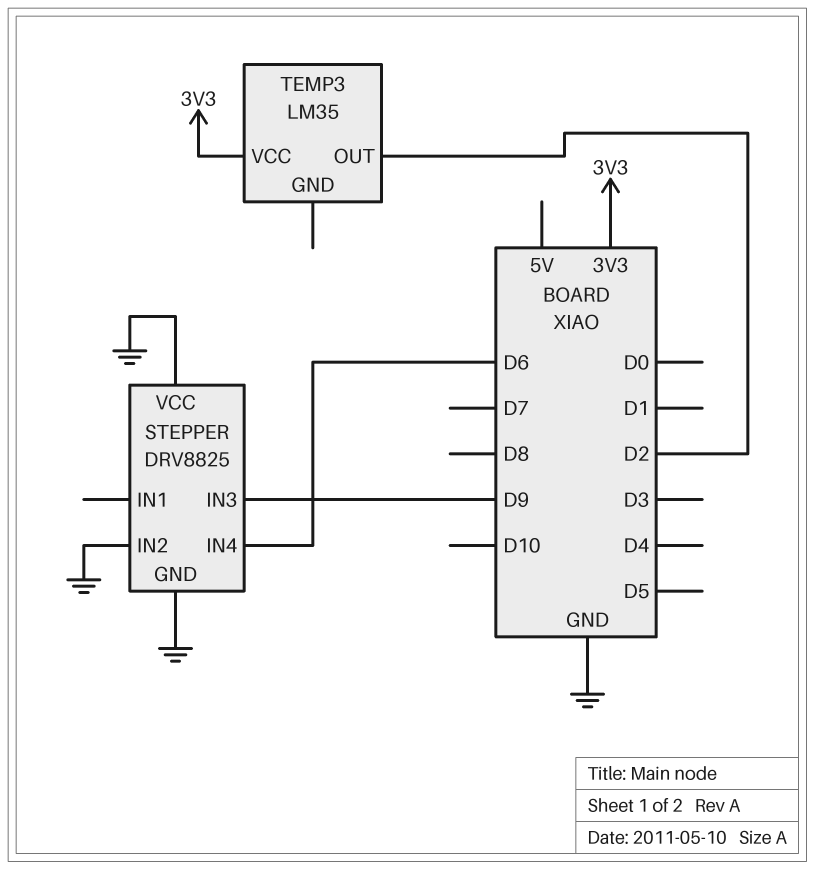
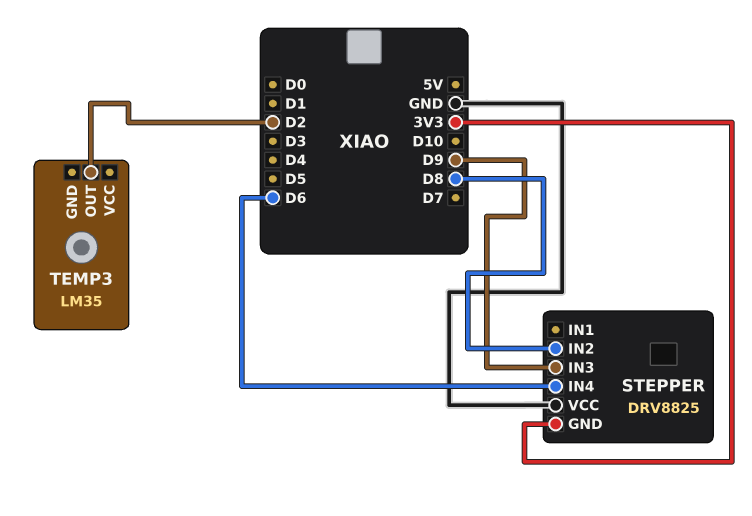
STEPPER pin GND: GND -> 3V3
STEPPER pin IN2: GND -> D8
TEMP3 pin VCC: 3V3 -> none

